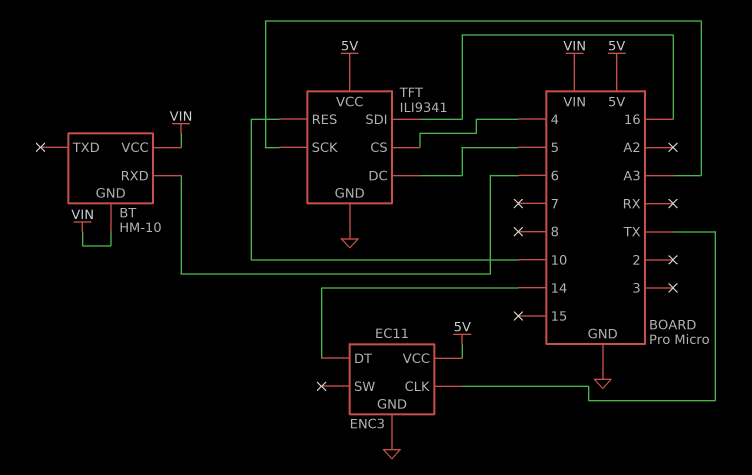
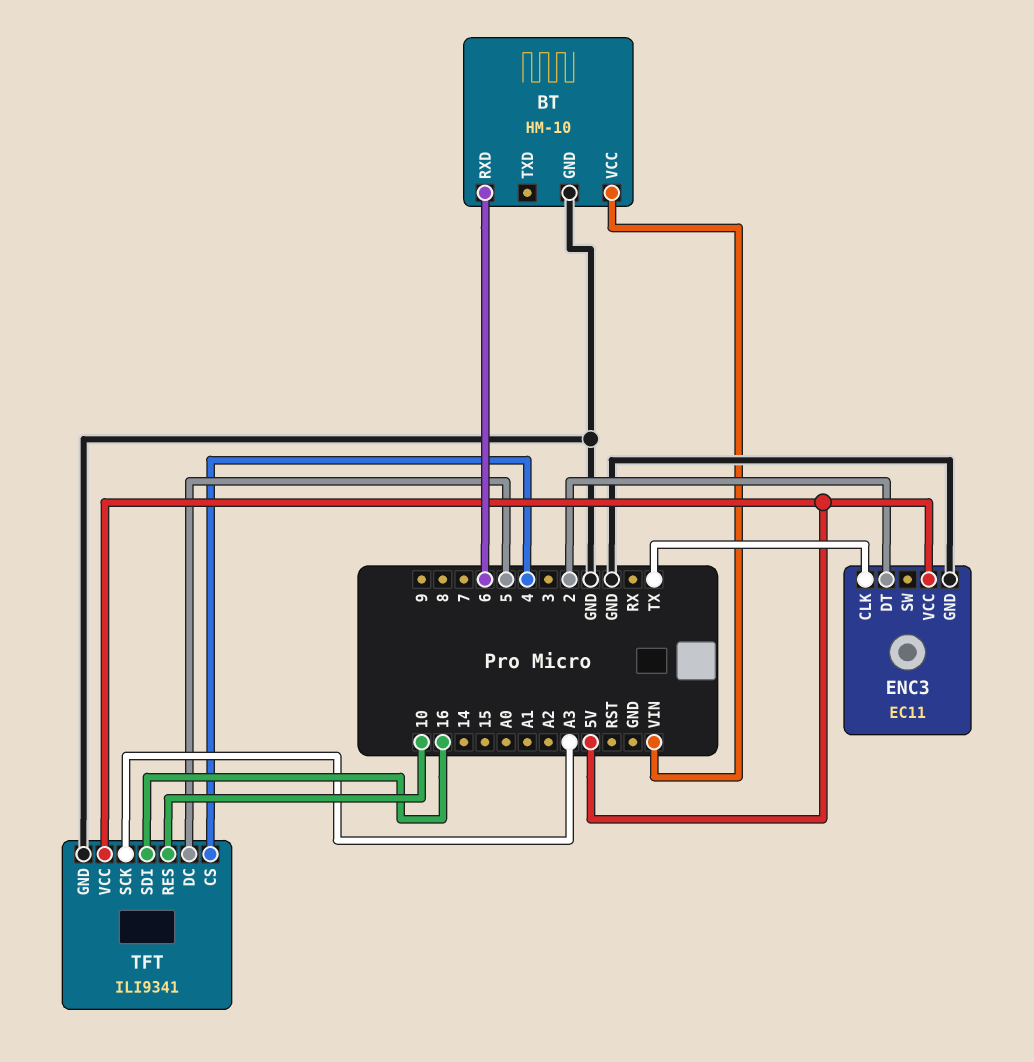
BT pin GND: VIN -> GND
ENC3 pin DT: 14 -> 2

